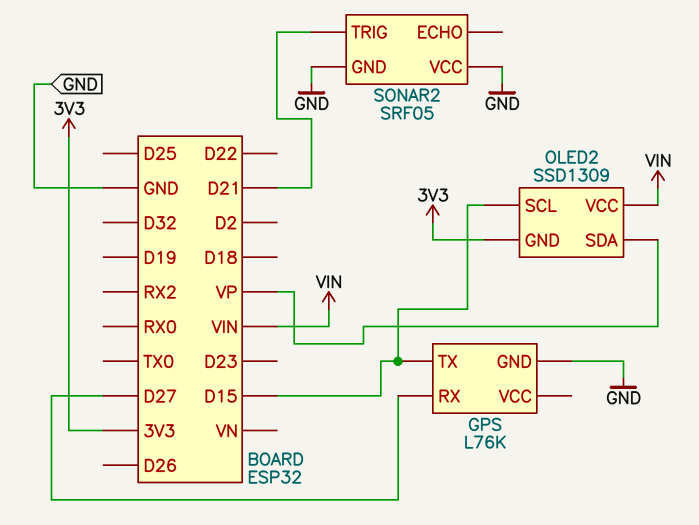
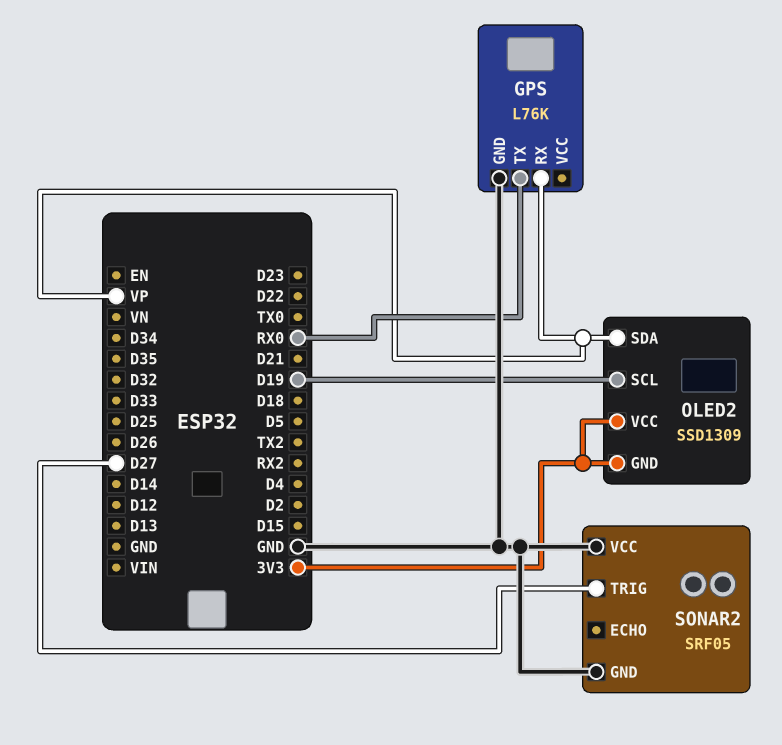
GPS pin RX: D27 -> VP
GPS pin TX: D15 -> RX0
OLED2 pin SCL: D15 -> D19
OLED2 pin VCC: VIN -> 3V3
SONAR2 pin TRIG: D21 -> D27

